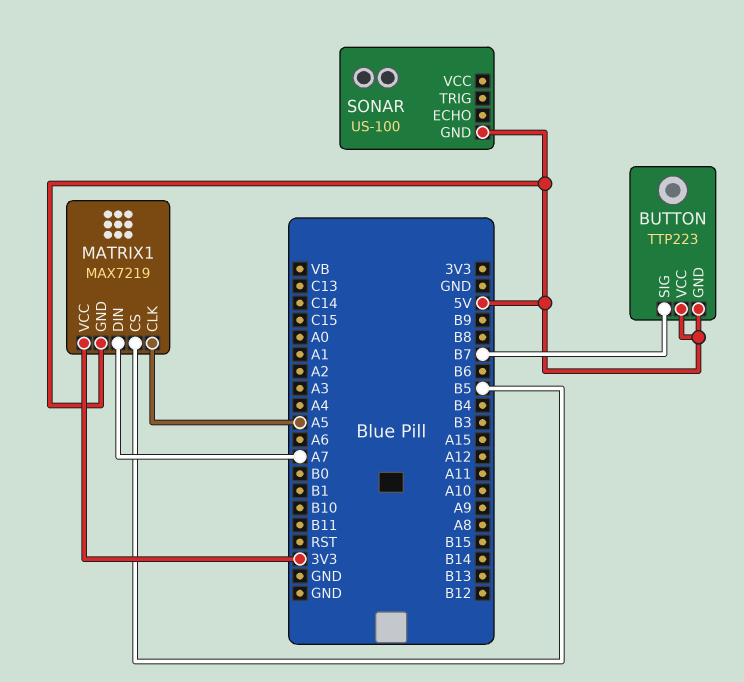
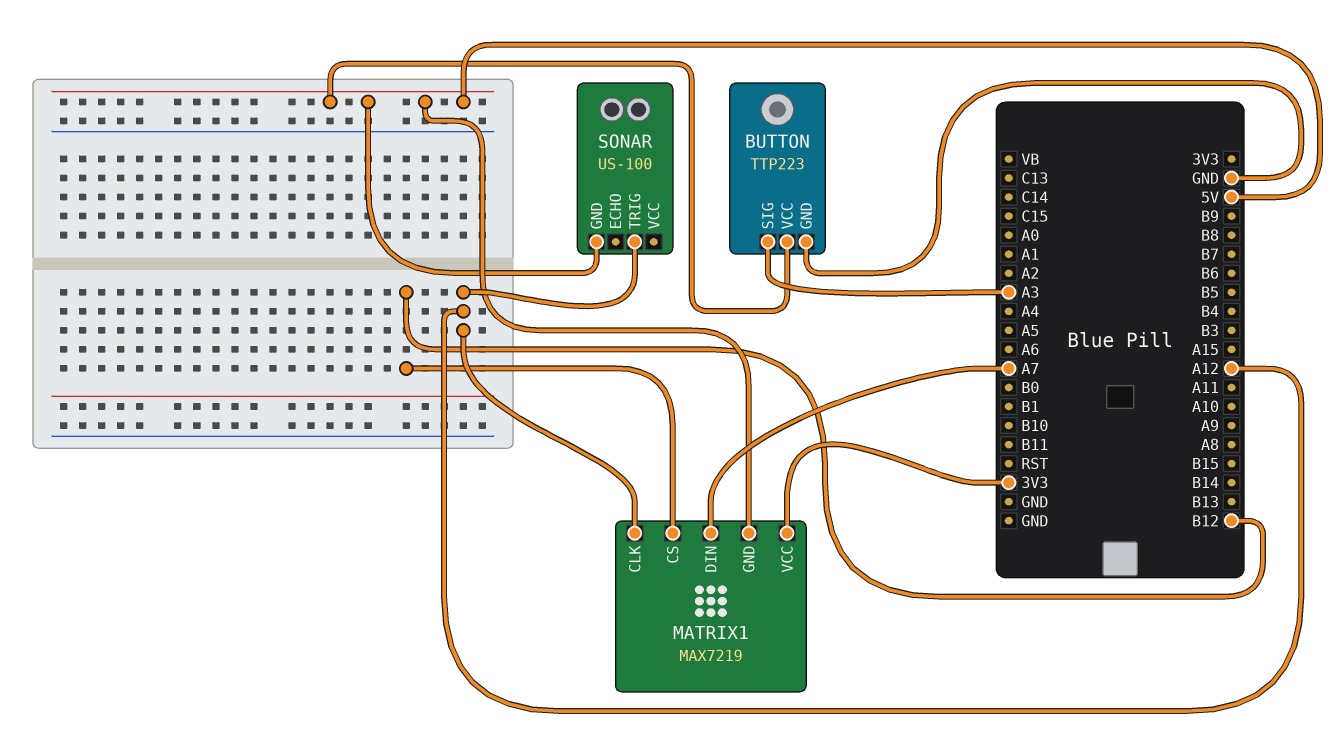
BUTTON pin GND: 5V -> GND
BUTTON pin SIG: B7 -> A3
MATRIX1 pin CLK: A5 -> A12
MATRIX1 pin CS: B5 -> B12
SONAR pin TRIG: none -> A12

